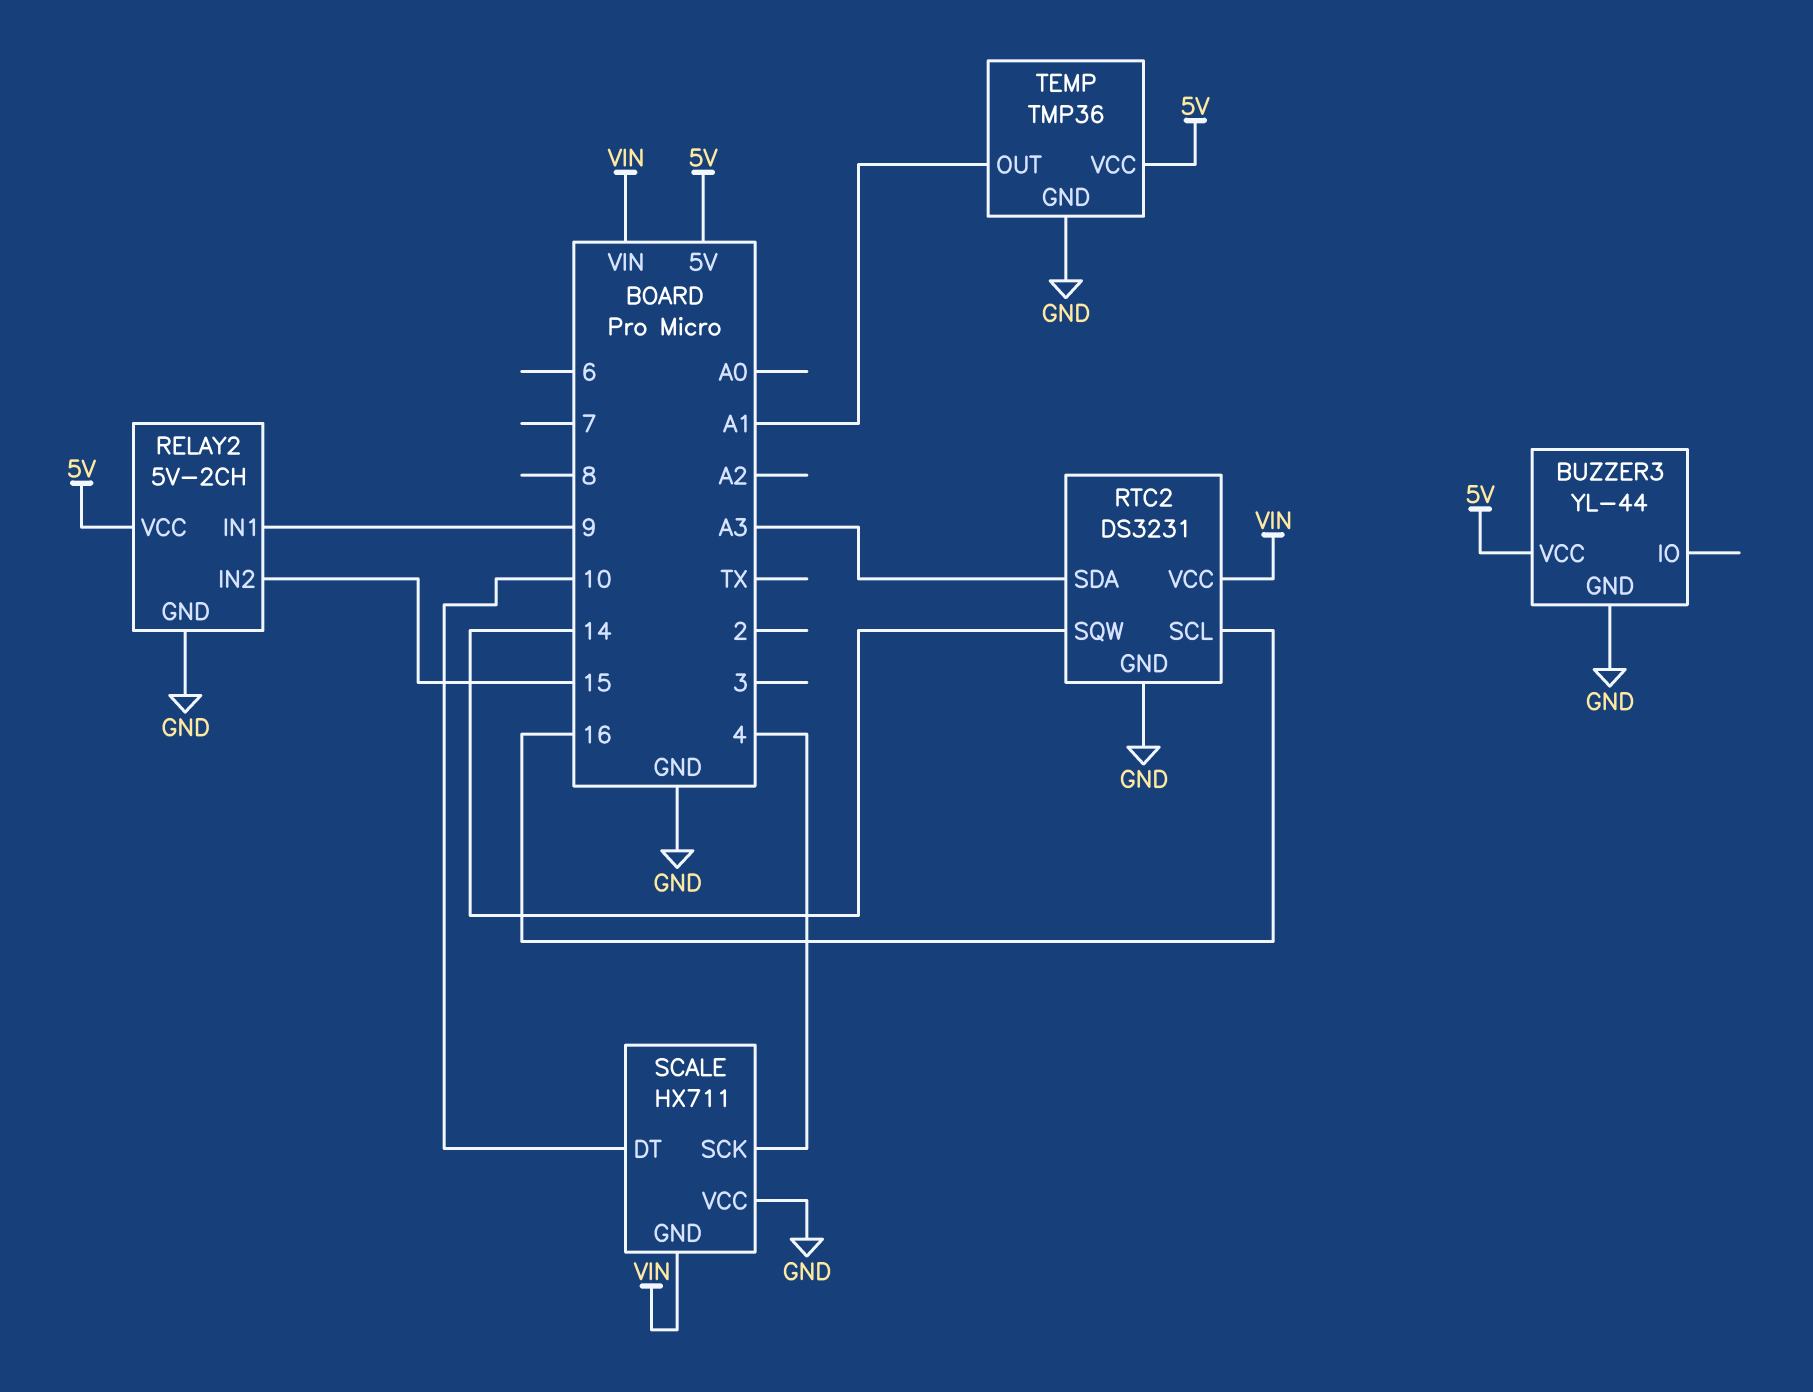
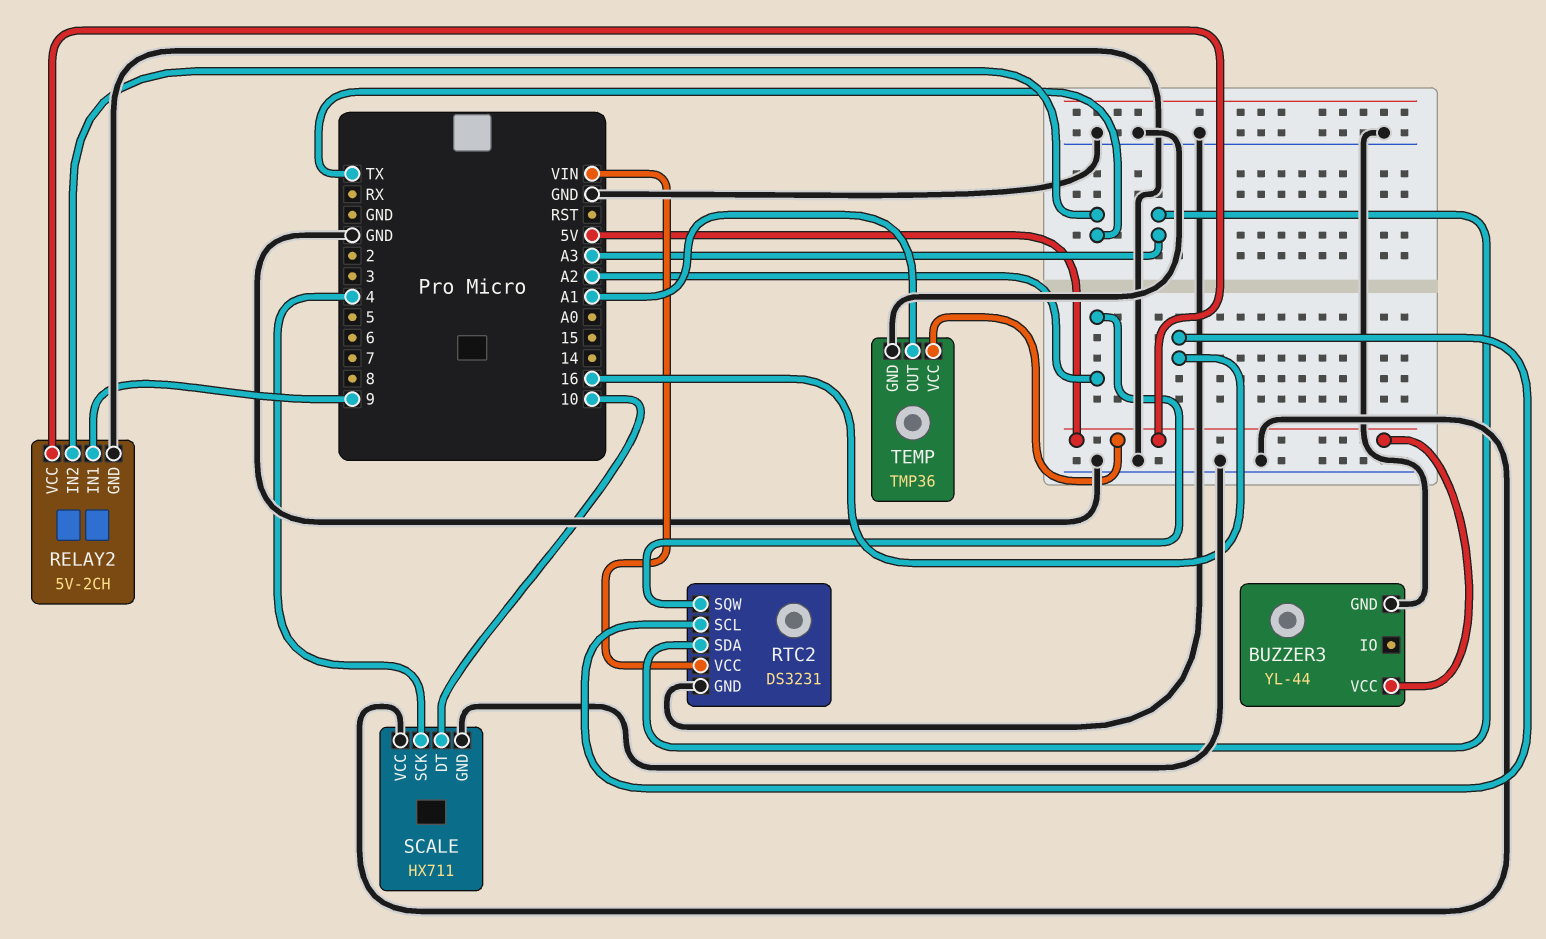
RELAY2 pin IN2: 15 -> TX
RTC2 pin SQW: 14 -> A2
SCALE pin GND: VIN -> GND

